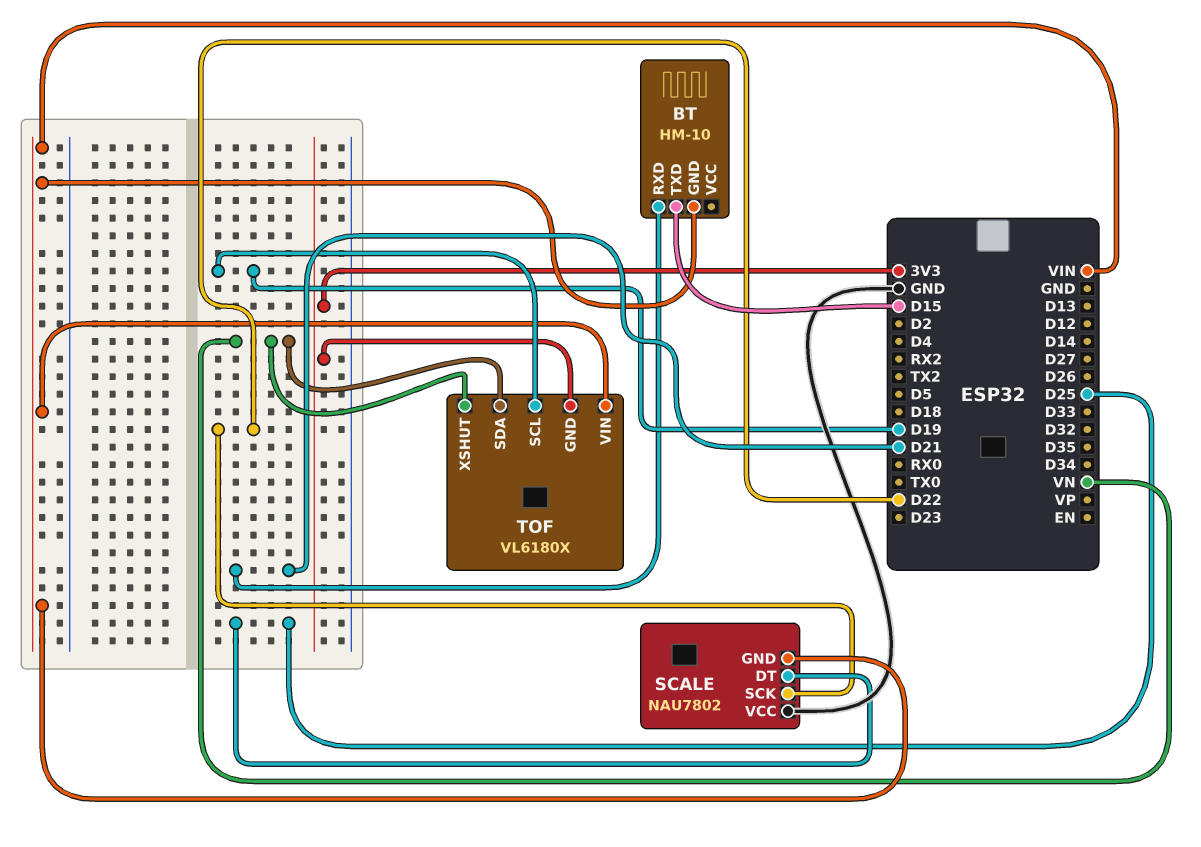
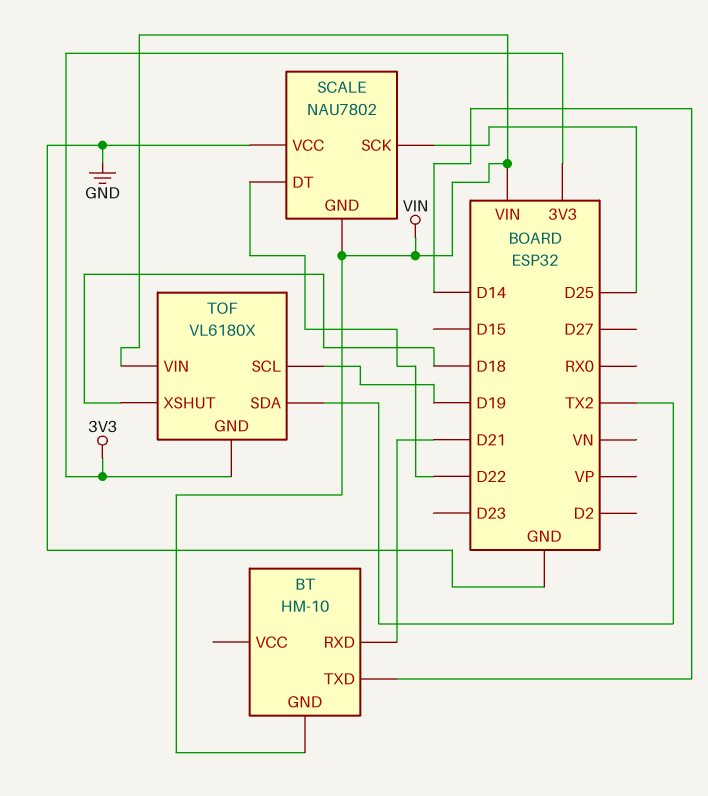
BT pin TXD: D15 -> D14
SCALE pin DT: D25 -> D22
SCALE pin SCK: D22 -> D25
TOF pin SDA: VN -> TX2
TOF pin XSHUT: VN -> D18

